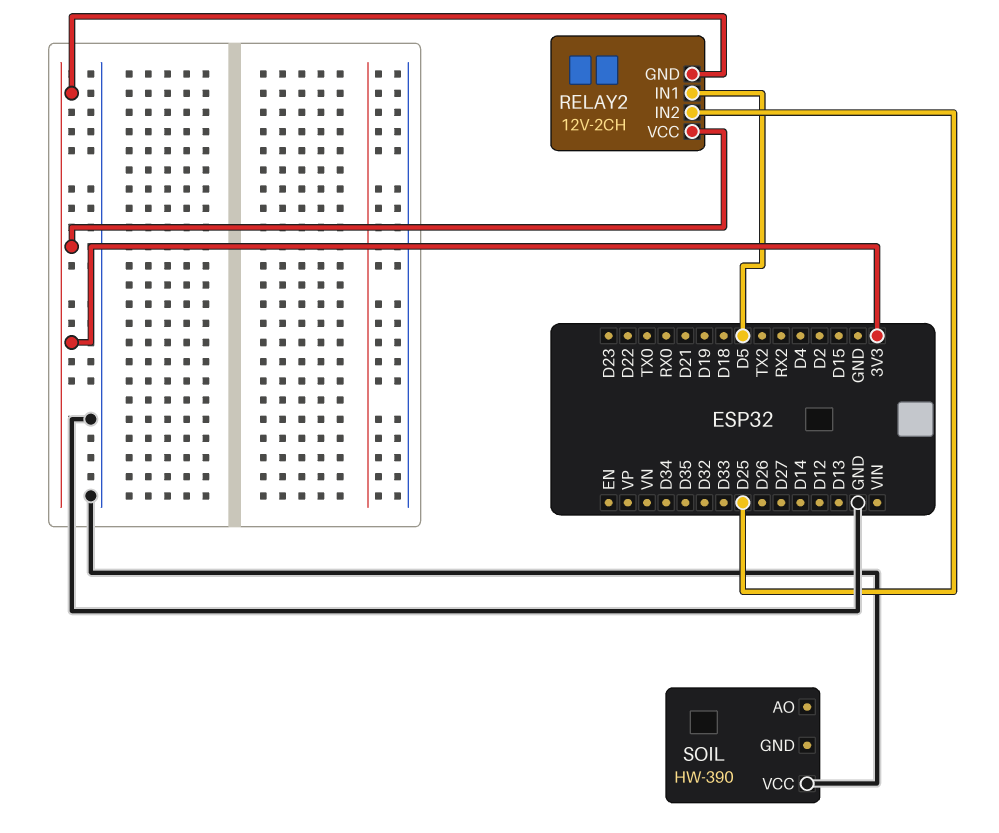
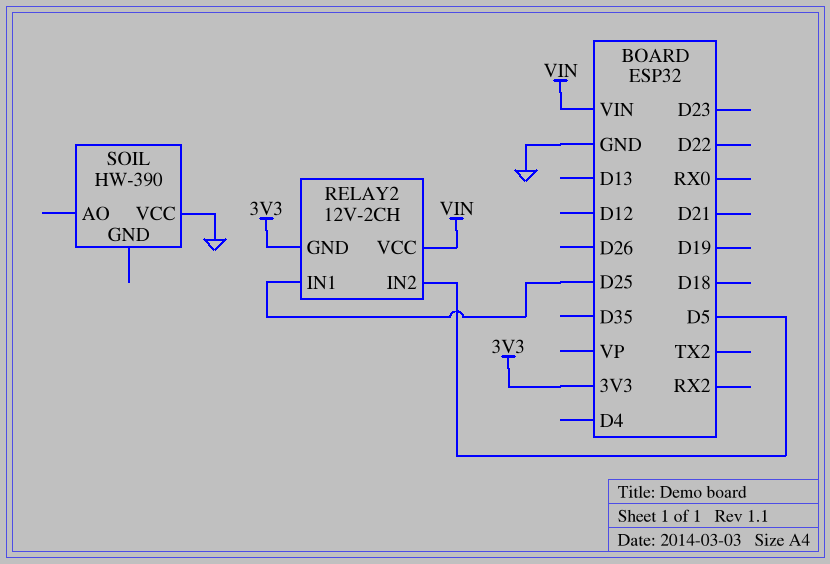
RELAY2 pin IN1: D5 -> D25
RELAY2 pin IN2: D25 -> D5
RELAY2 pin VCC: 3V3 -> VIN

